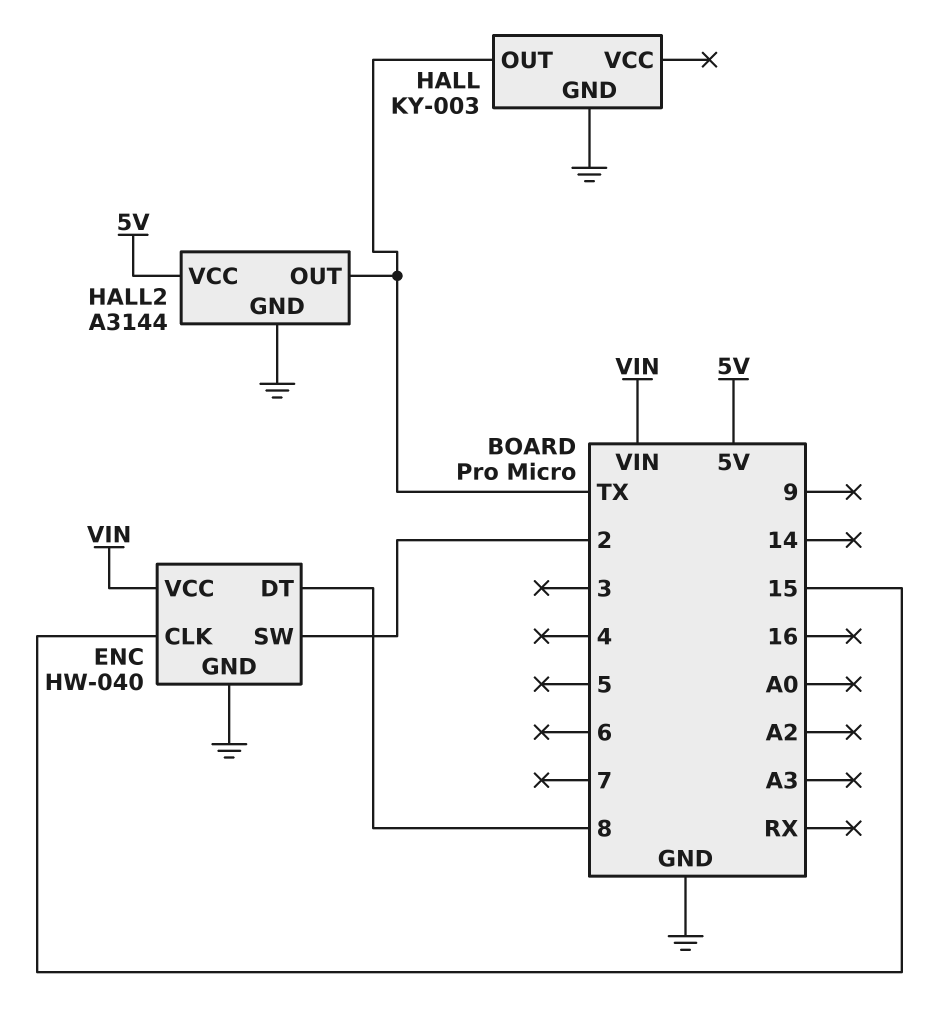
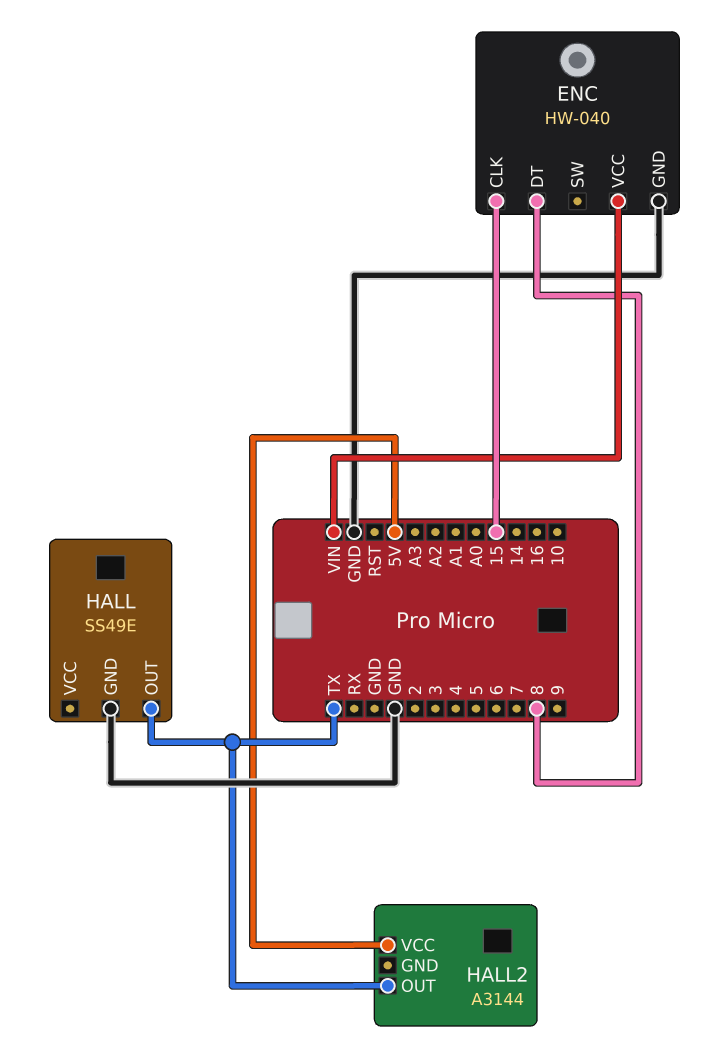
ENC pin SW: 2 -> none
HALL: KY-003 -> SS49E
HALL2 pin GND: GND -> none

